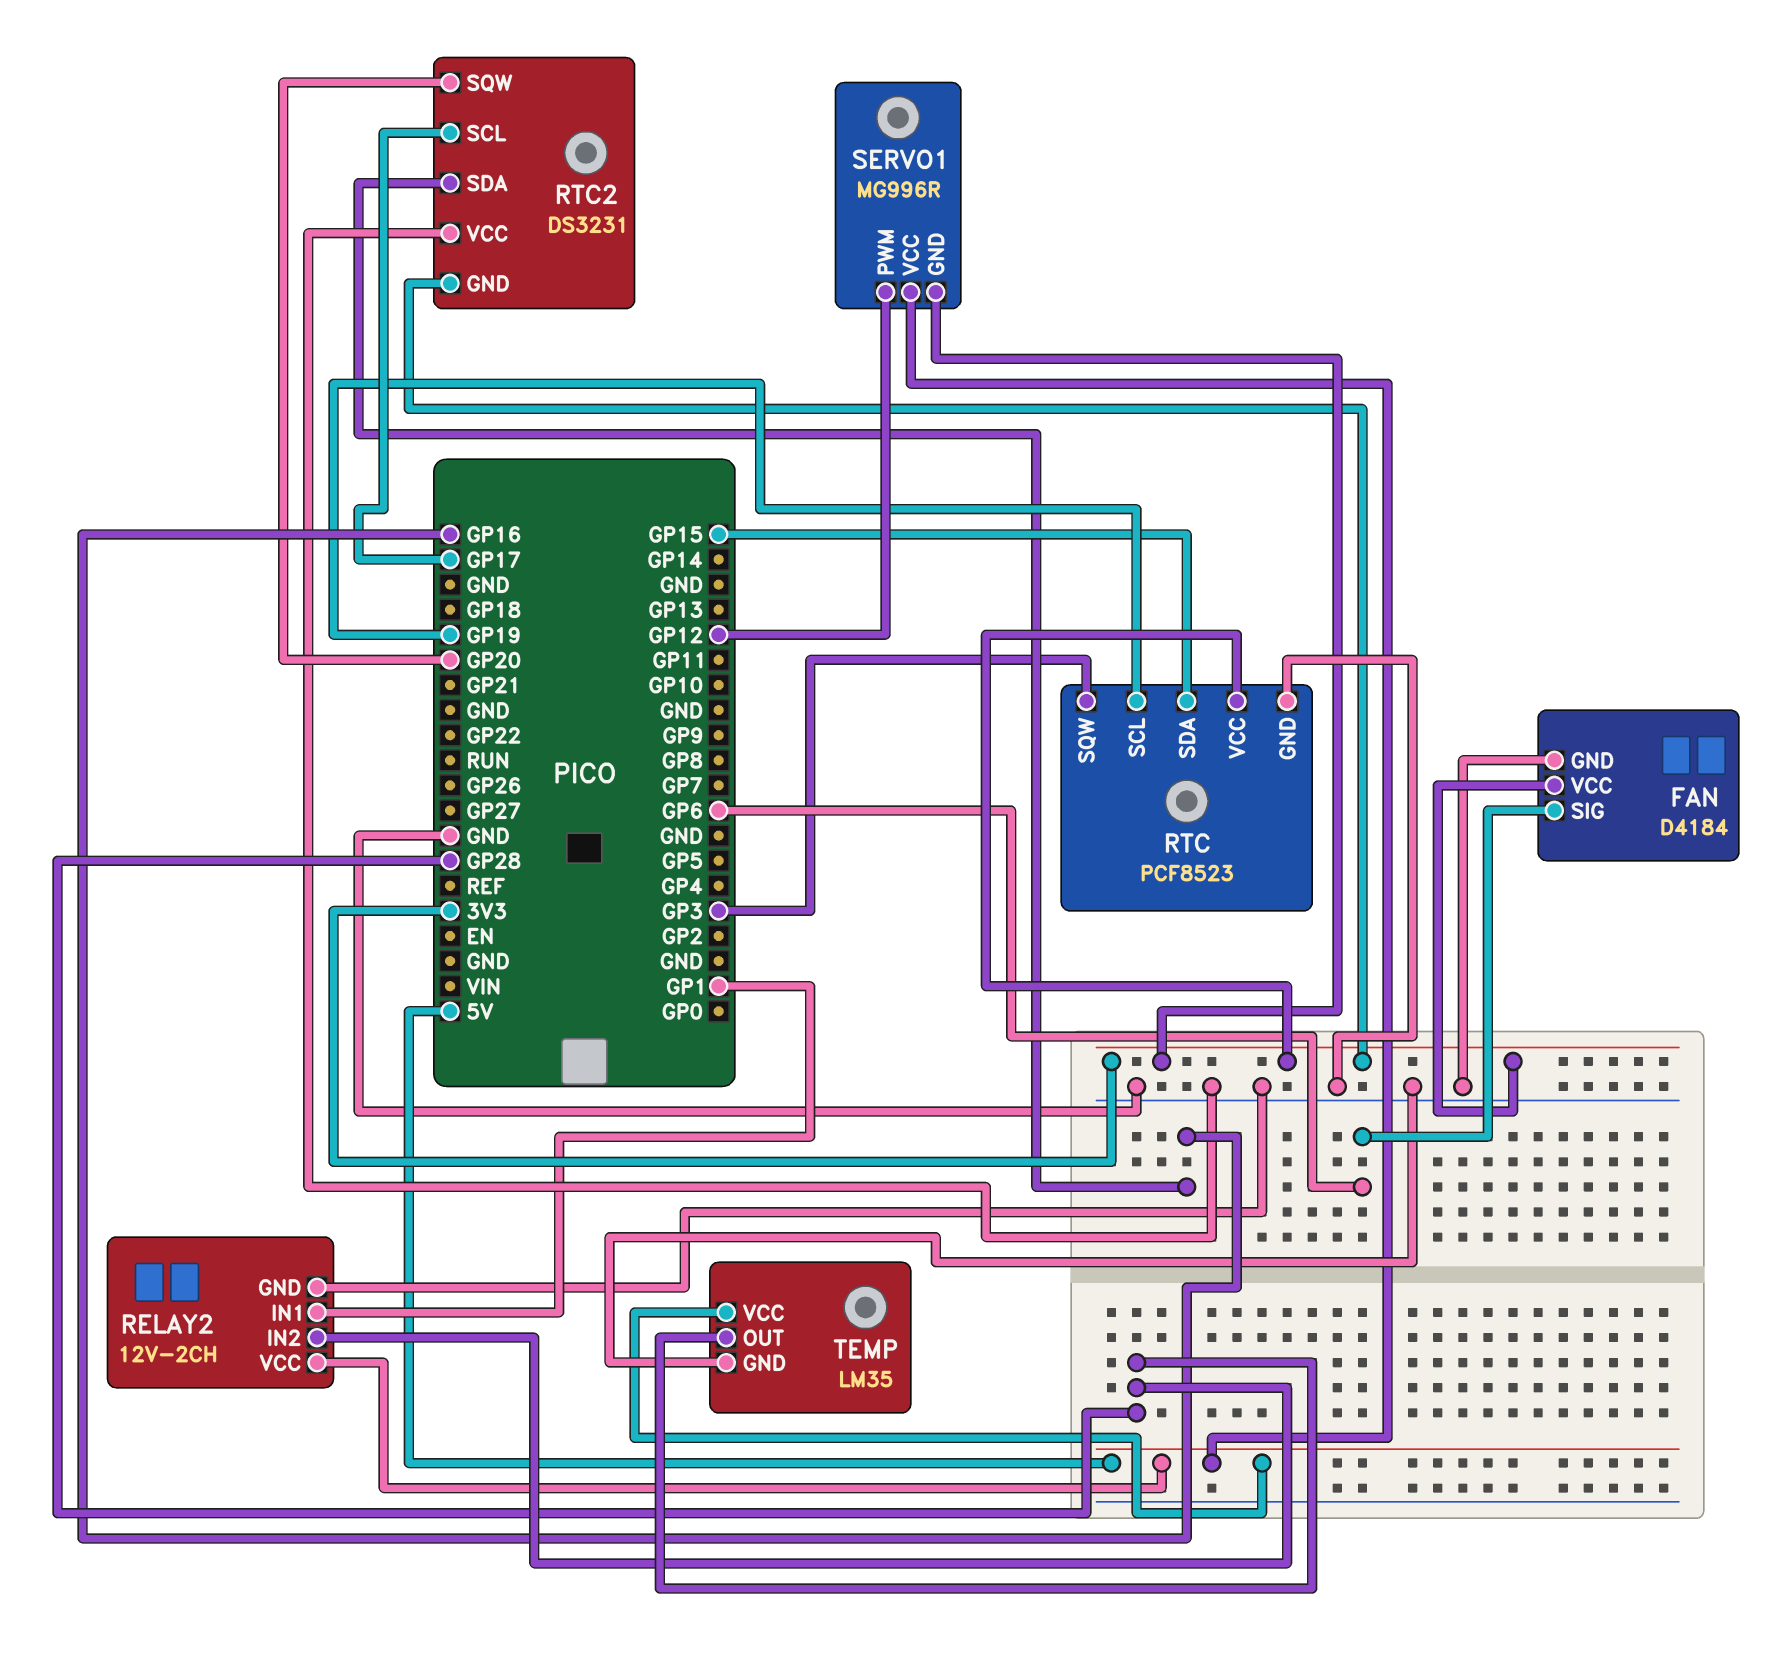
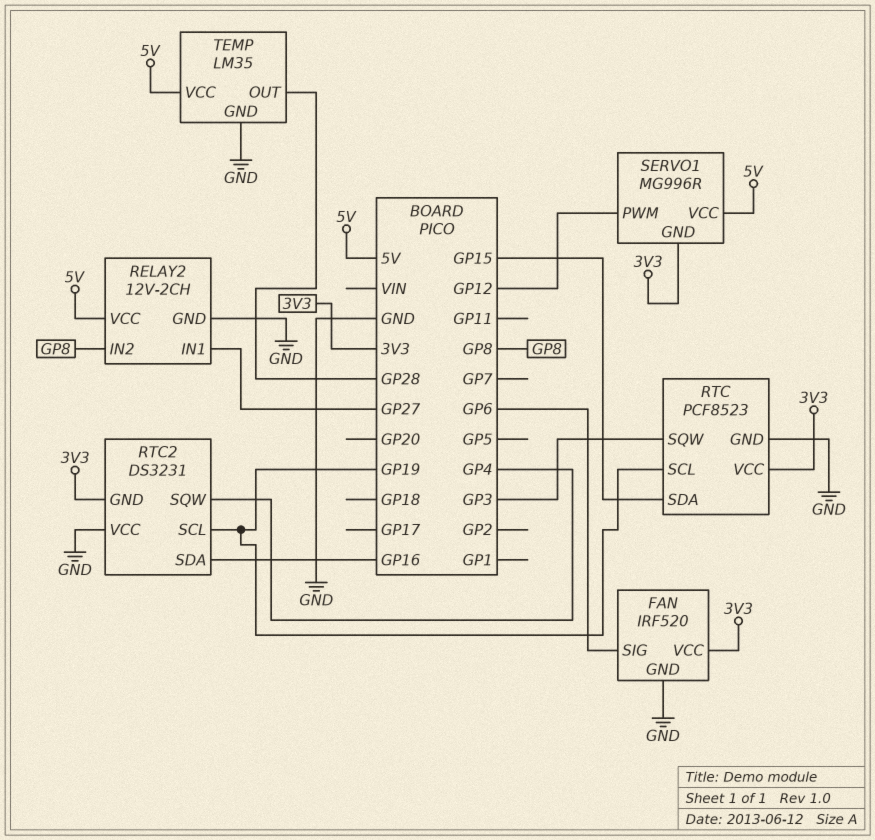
FAN: D4184 -> IRF520
RELAY2 pin IN1: GP1 -> GP27
RELAY2 pin IN2: GP28 -> GP8
RTC2 pin SCL: GP17 -> GP19
RTC2 pin SQW: GP20 -> GP4

